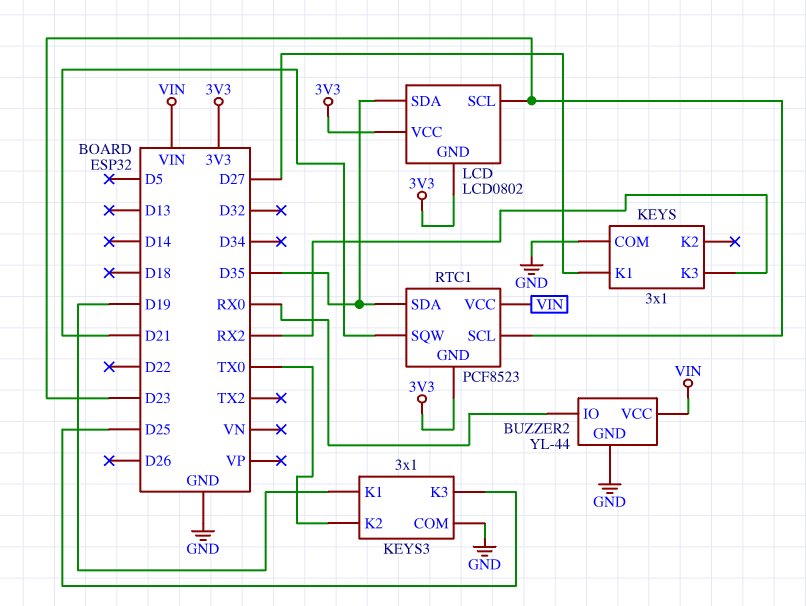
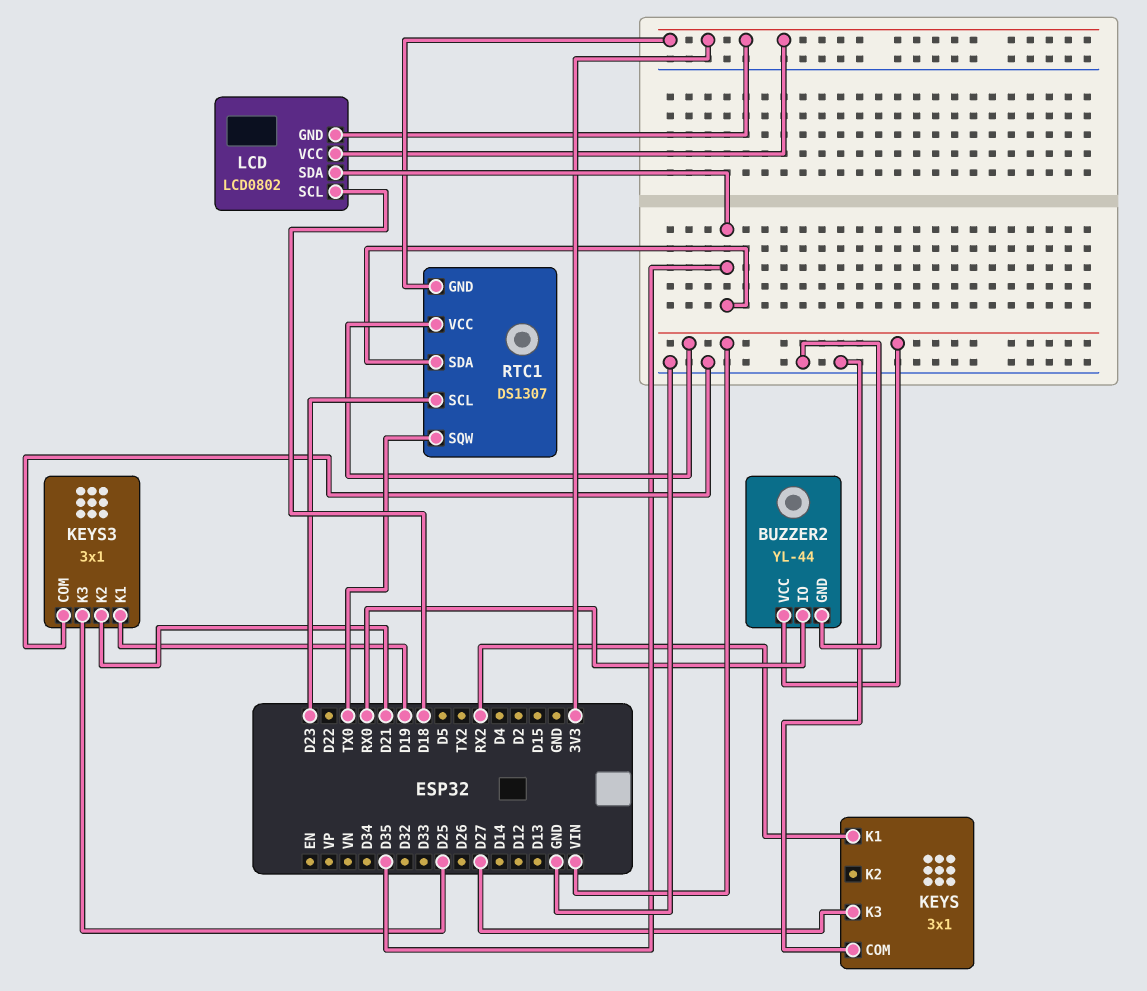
KEYS pin K1: D27 -> RX2
KEYS pin K3: RX2 -> D27
KEYS3 pin K2: TX0 -> D21
LCD pin SCL: D23 -> D18
RTC1: PCF8523 -> DS1307
RTC1 pin SQW: D21 -> TX0

